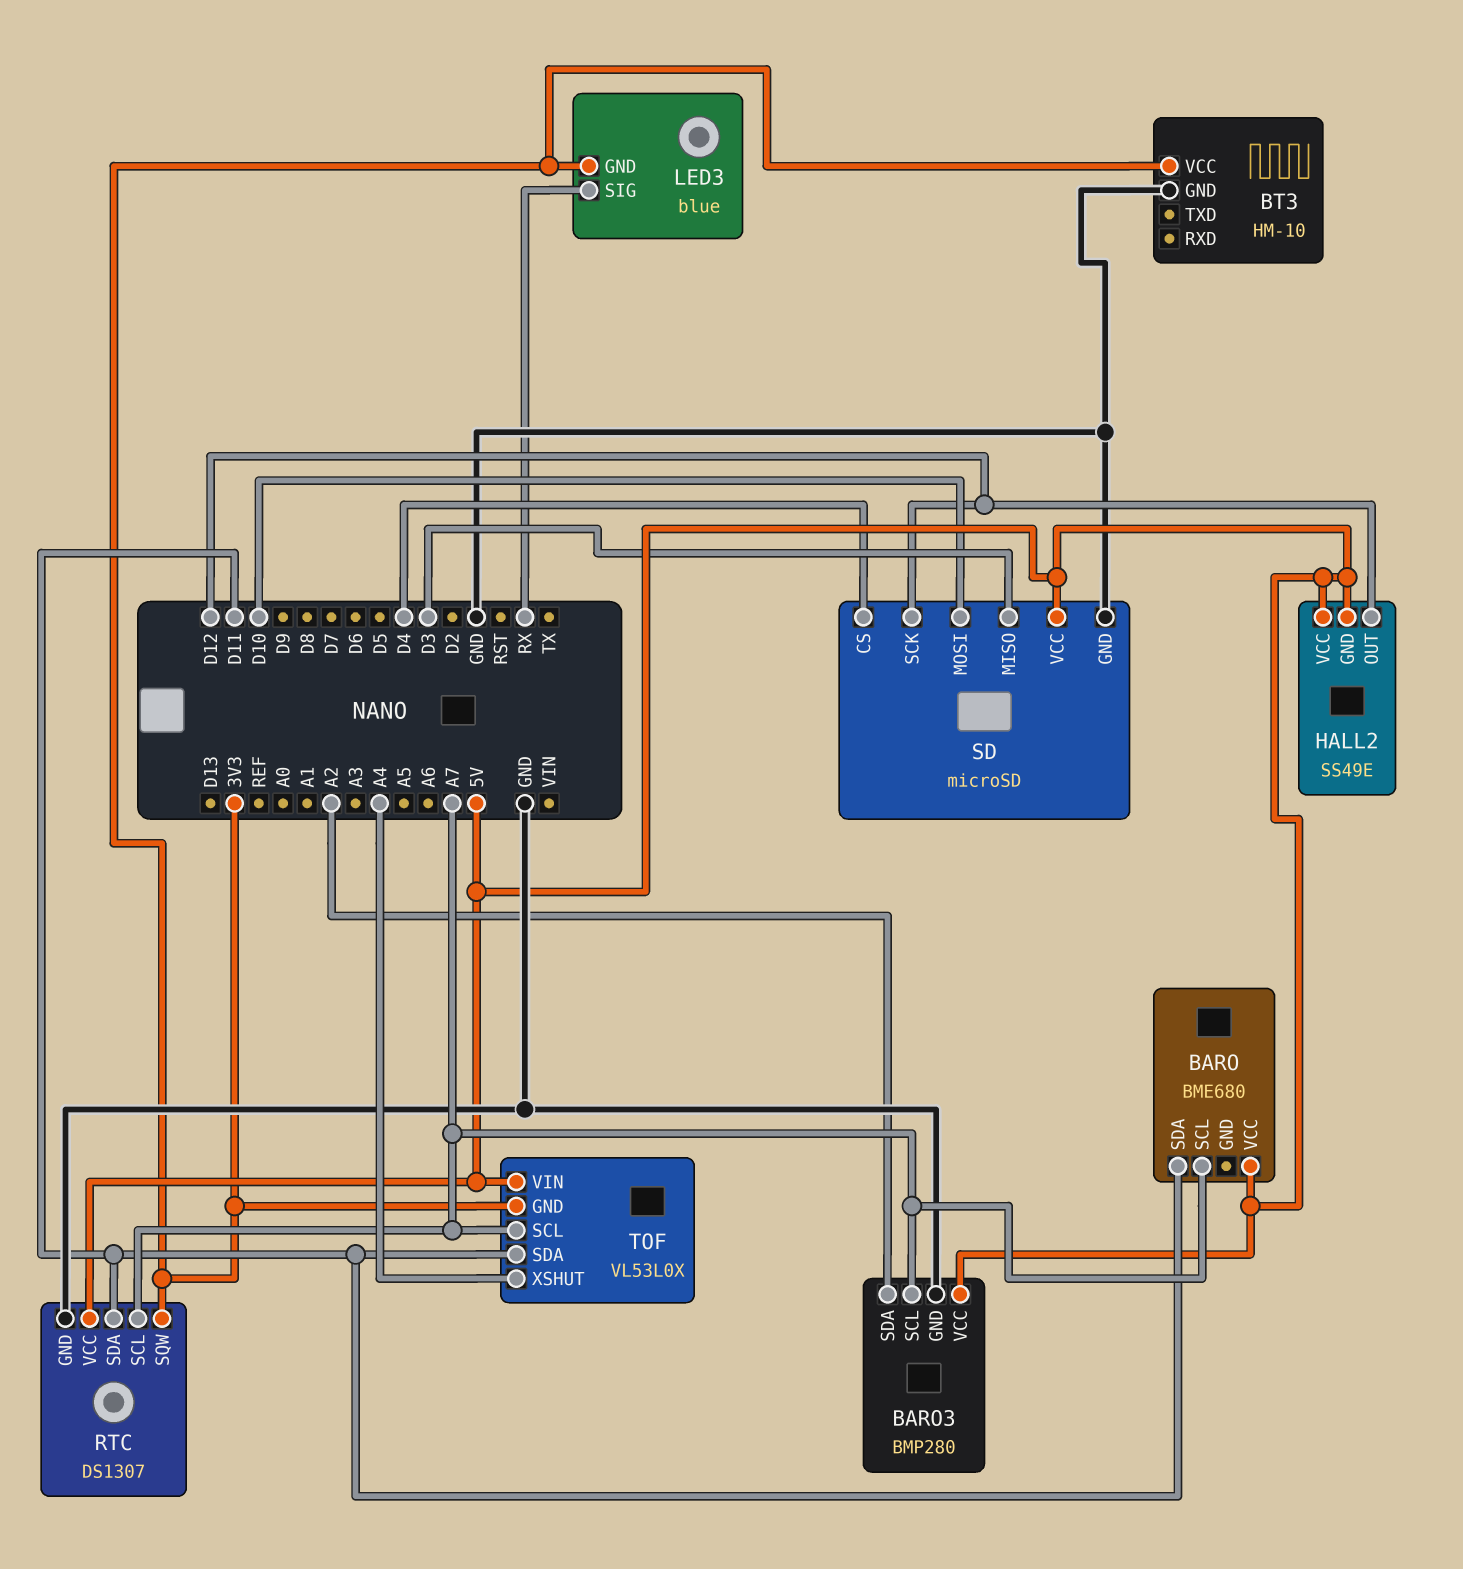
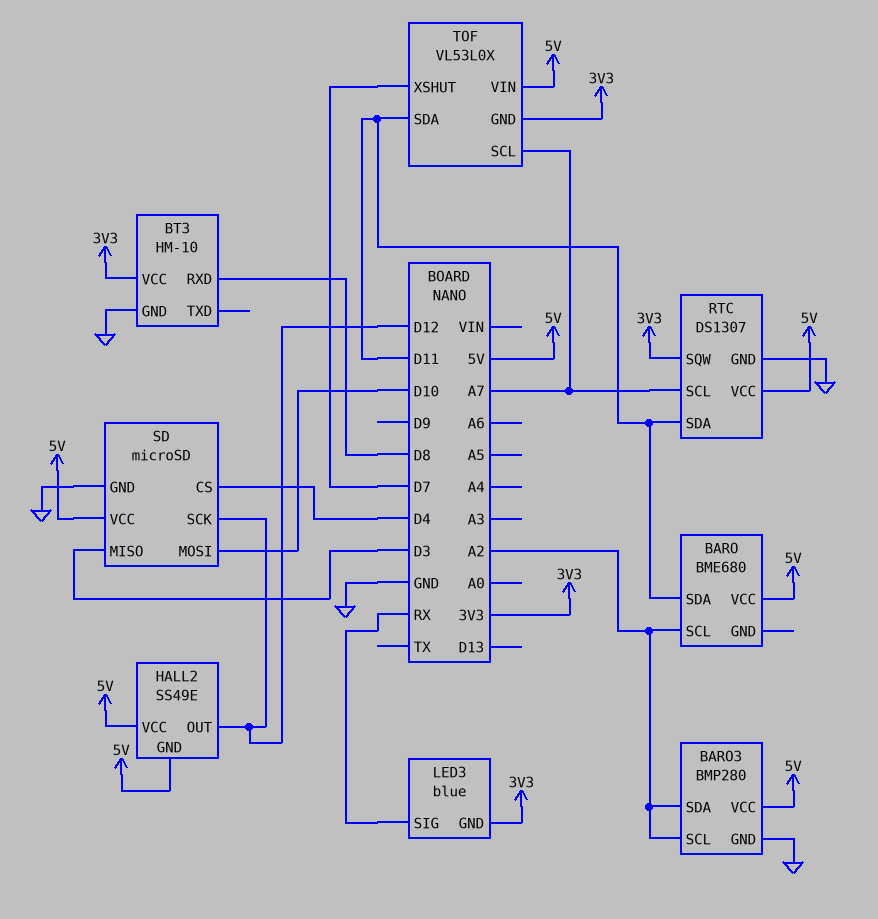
BARO pin SCL: A7 -> A2
BARO3 pin SCL: A7 -> A2
BT3 pin RXD: none -> D8
TOF pin XSHUT: A4 -> D7

